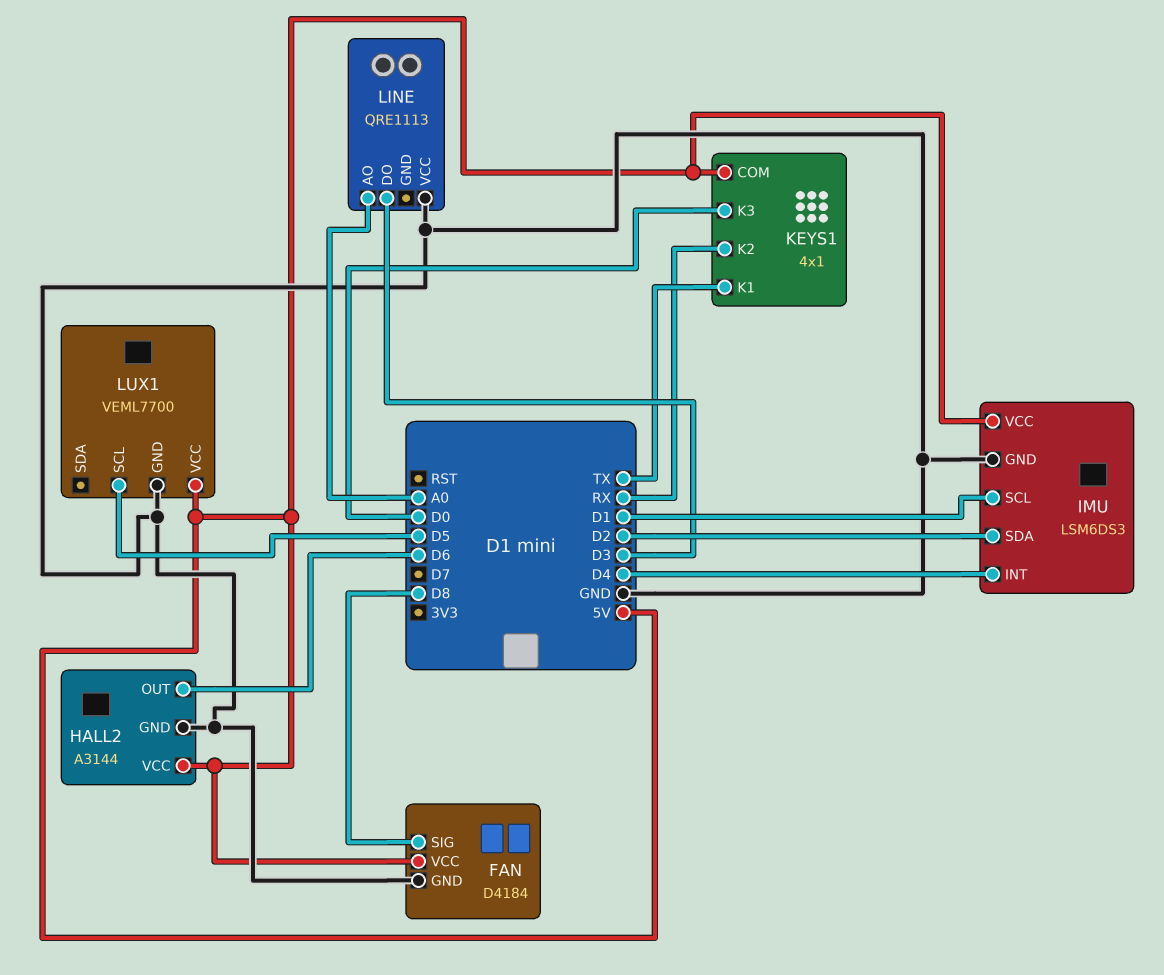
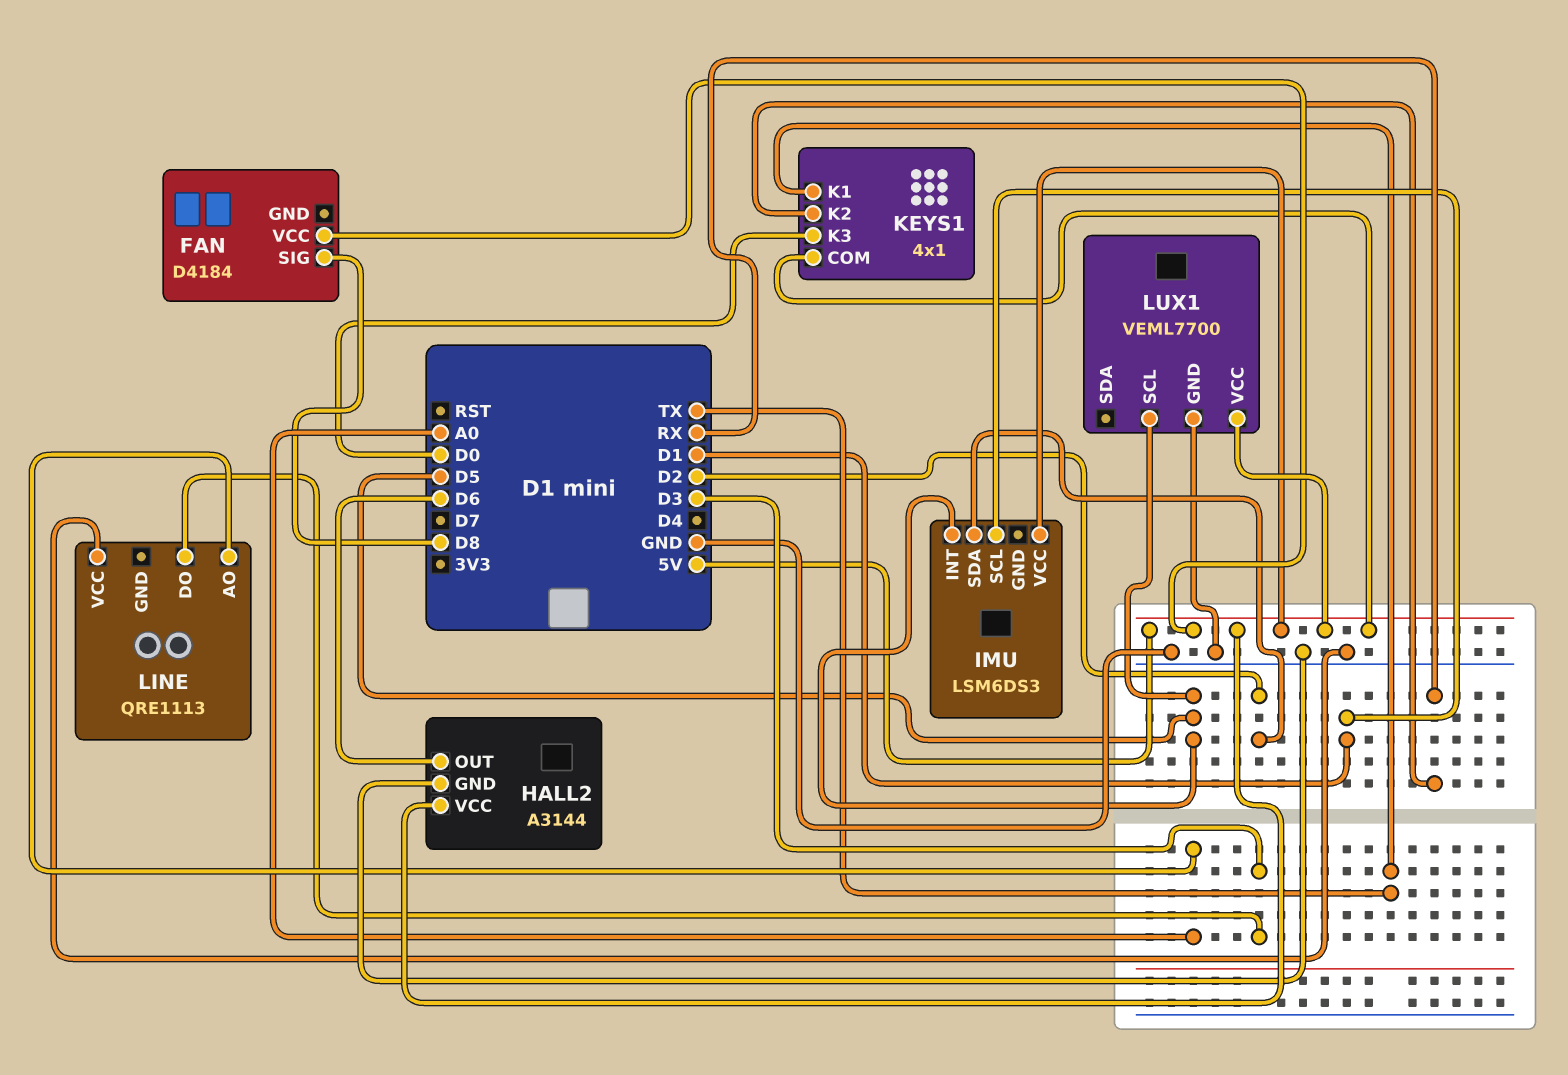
FAN pin GND: GND -> none
IMU pin GND: GND -> none
IMU pin INT: D4 -> D5

